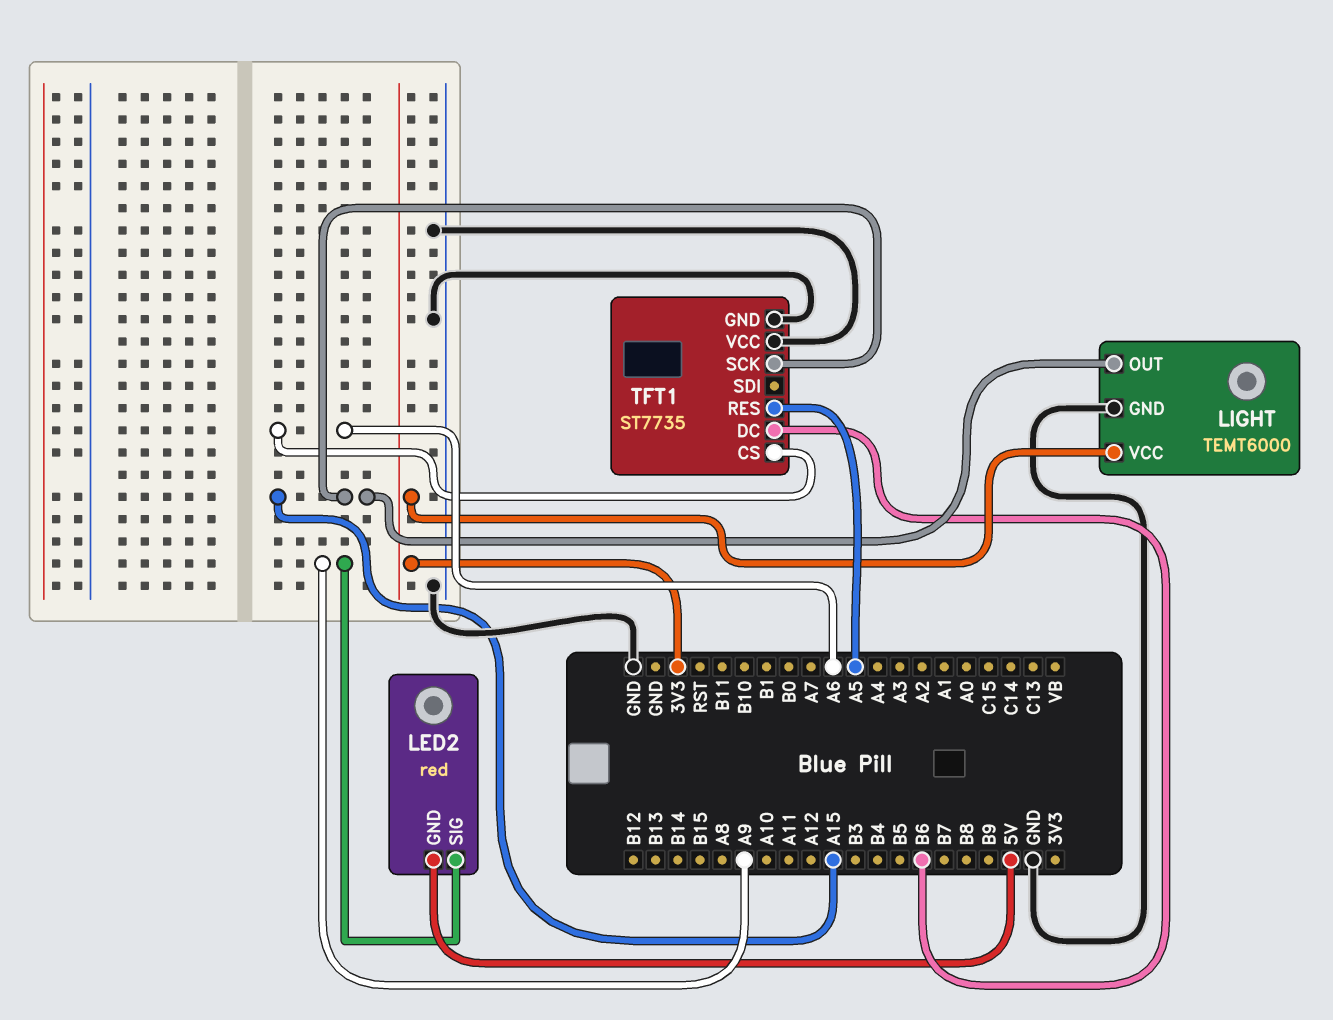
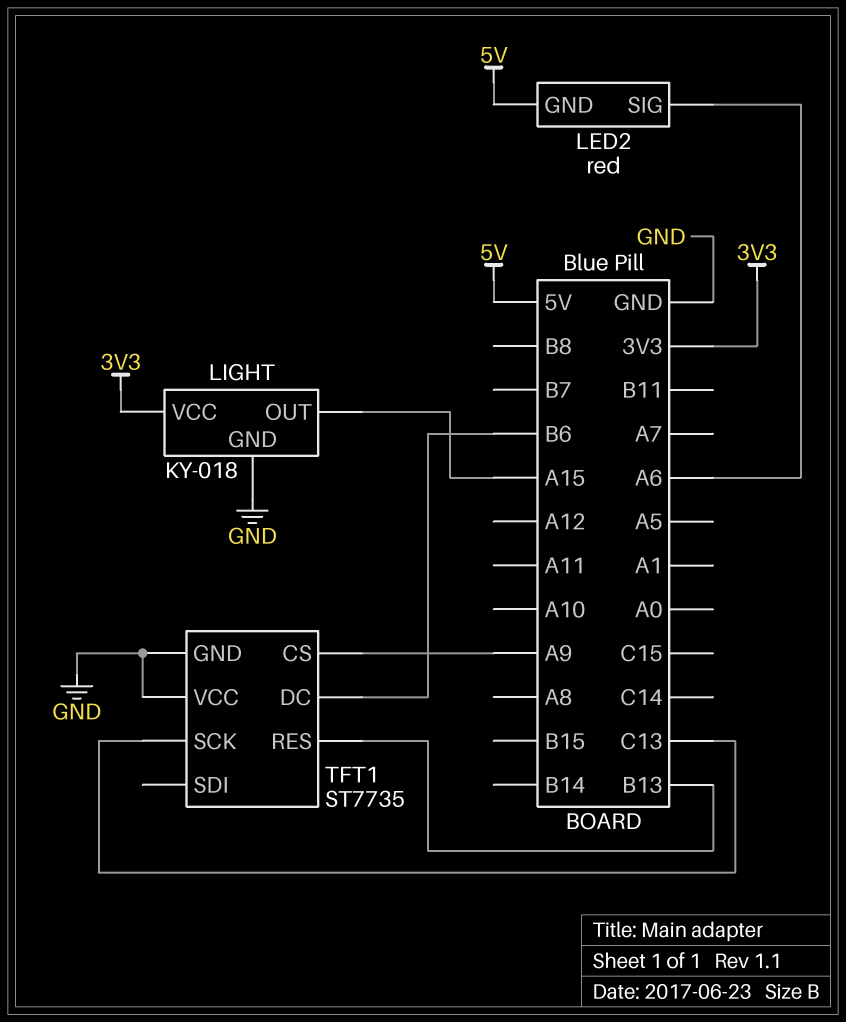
LED2 pin SIG: A9 -> A6
LIGHT: TEMT6000 -> KY-018
TFT1 pin CS: A6 -> A9
TFT1 pin RES: A5 -> B13
TFT1 pin SCK: A15 -> C13

